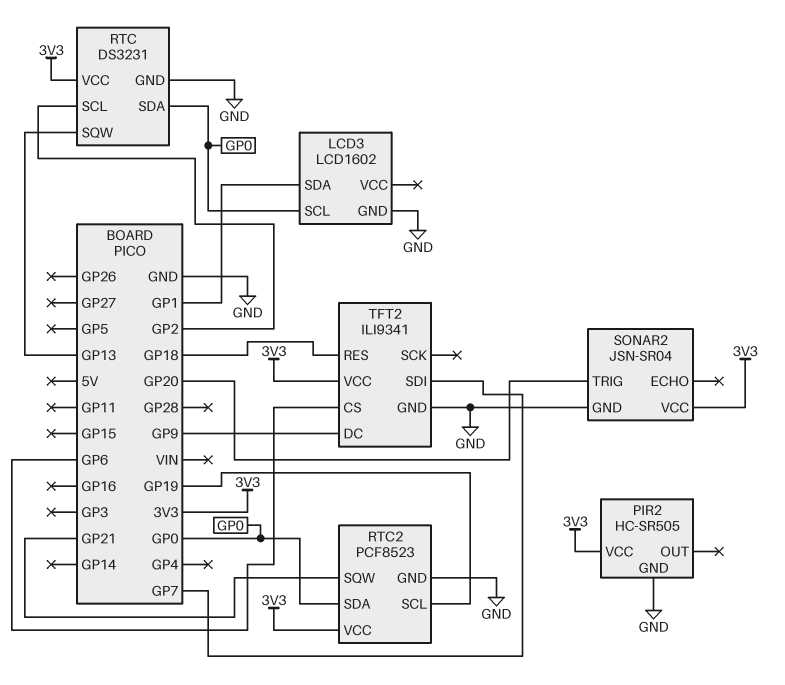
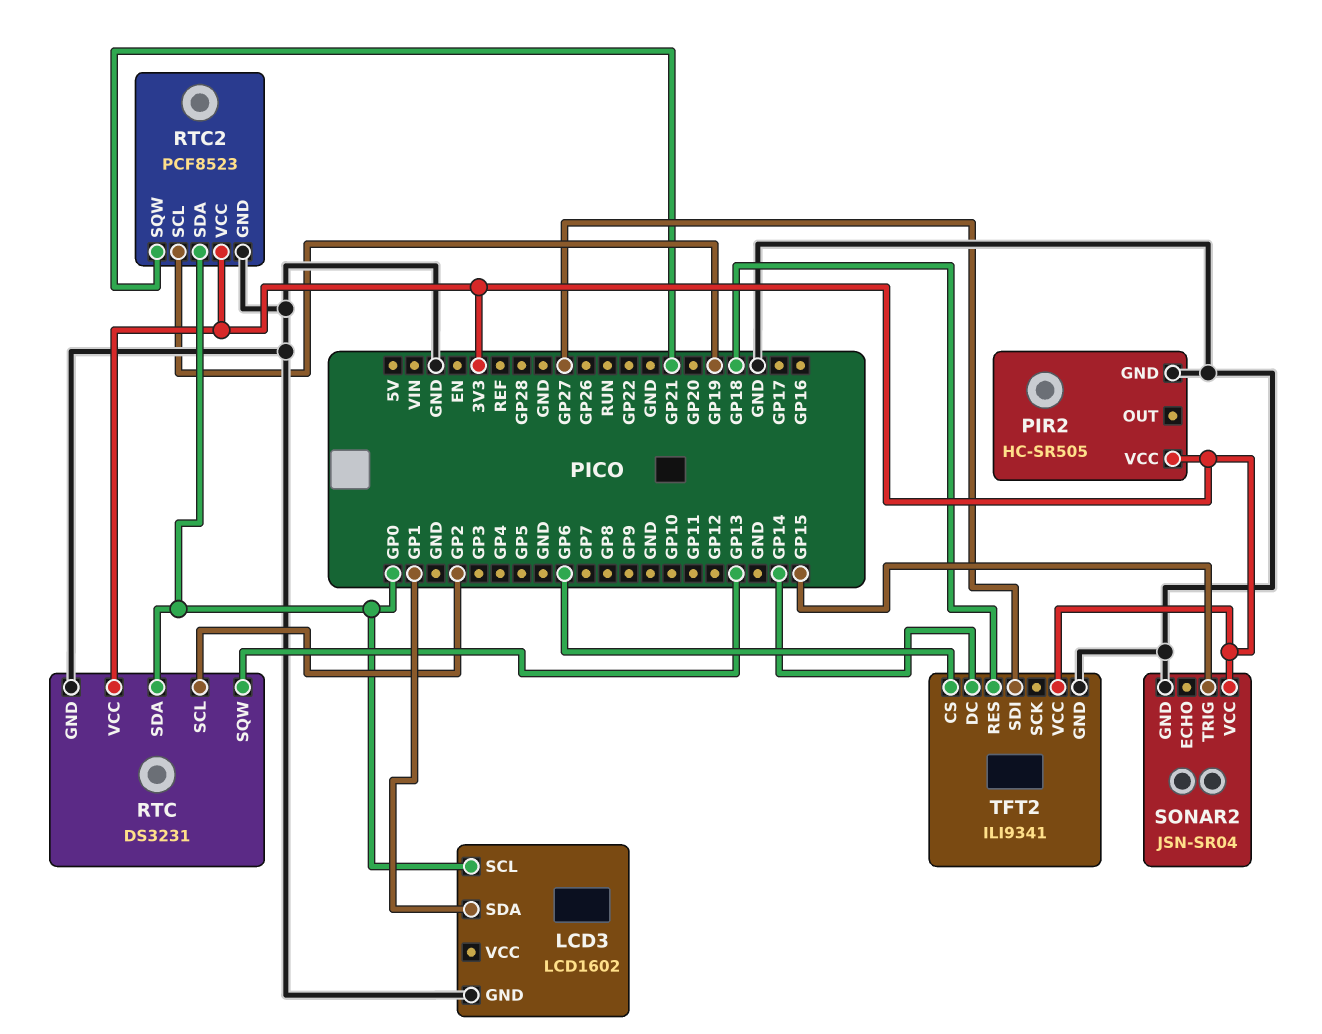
SONAR2 pin TRIG: GP20 -> GP15
TFT2 pin DC: GP9 -> GP14
TFT2 pin SDI: GP7 -> GP27

